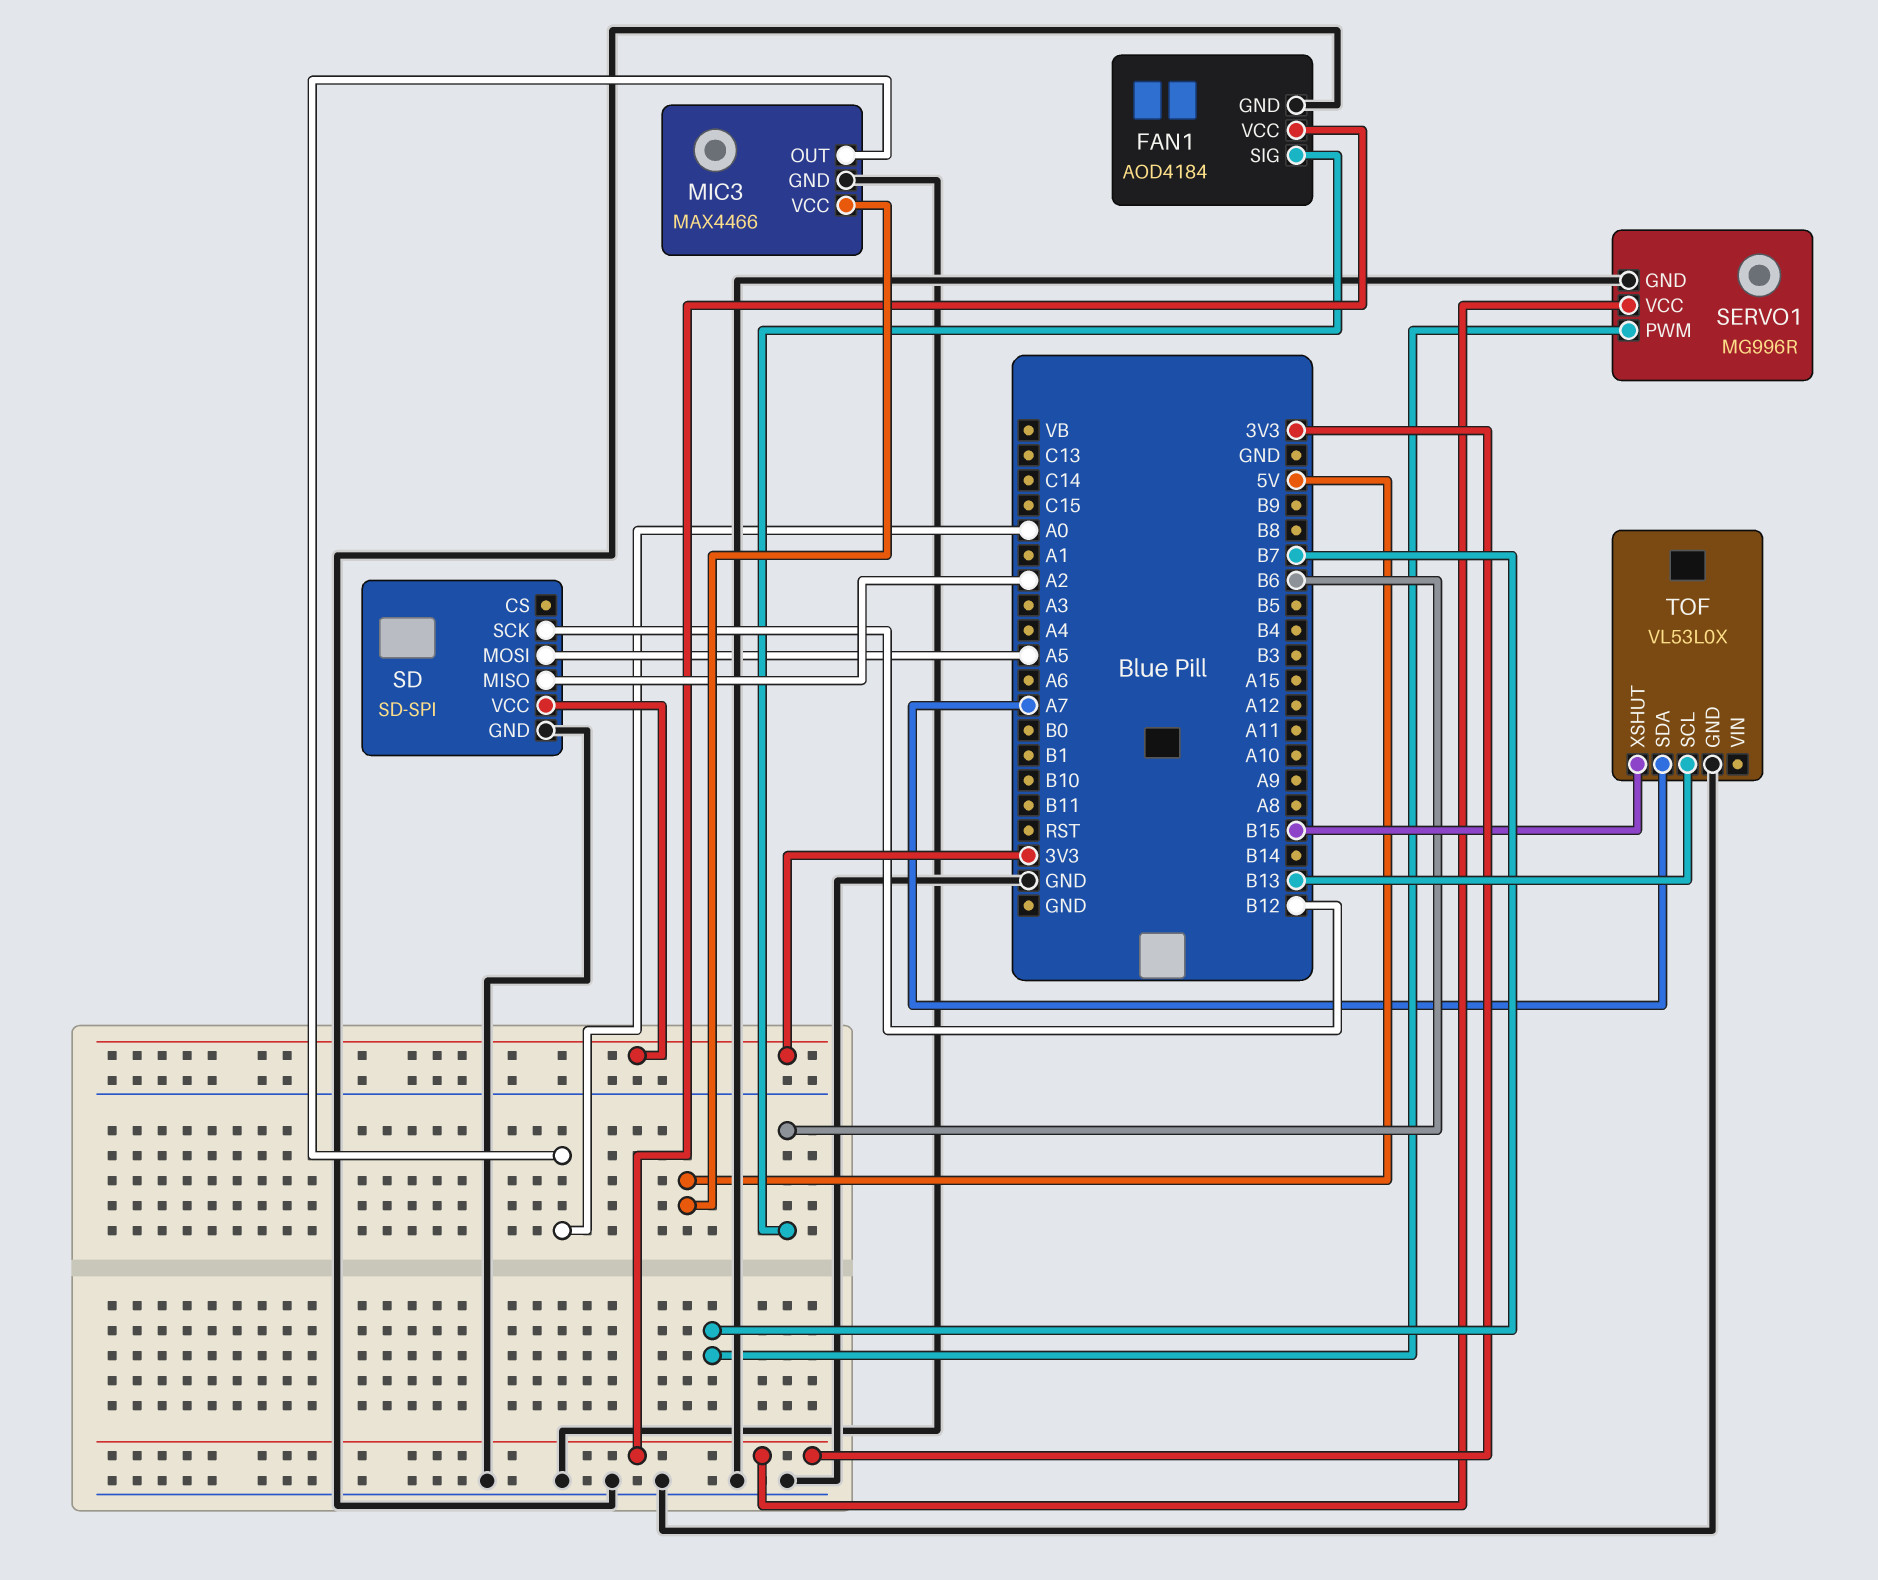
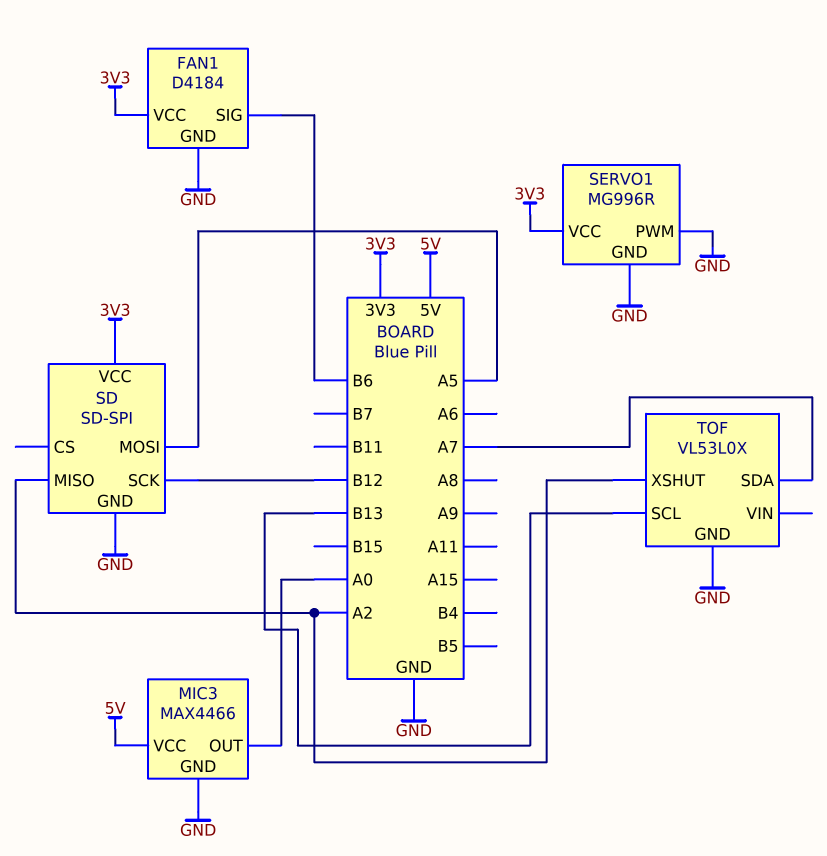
FAN1: AOD4184 -> D4184
SERVO1 pin PWM: B7 -> GND
TOF pin XSHUT: B15 -> A2

